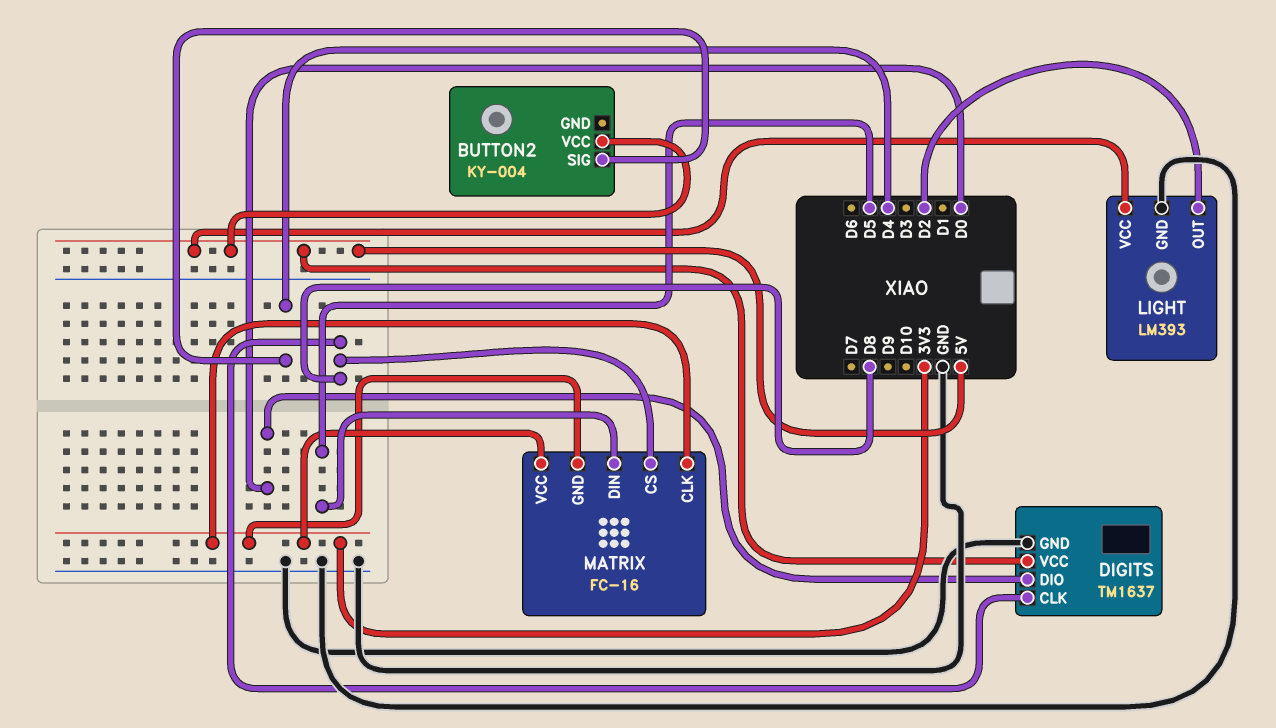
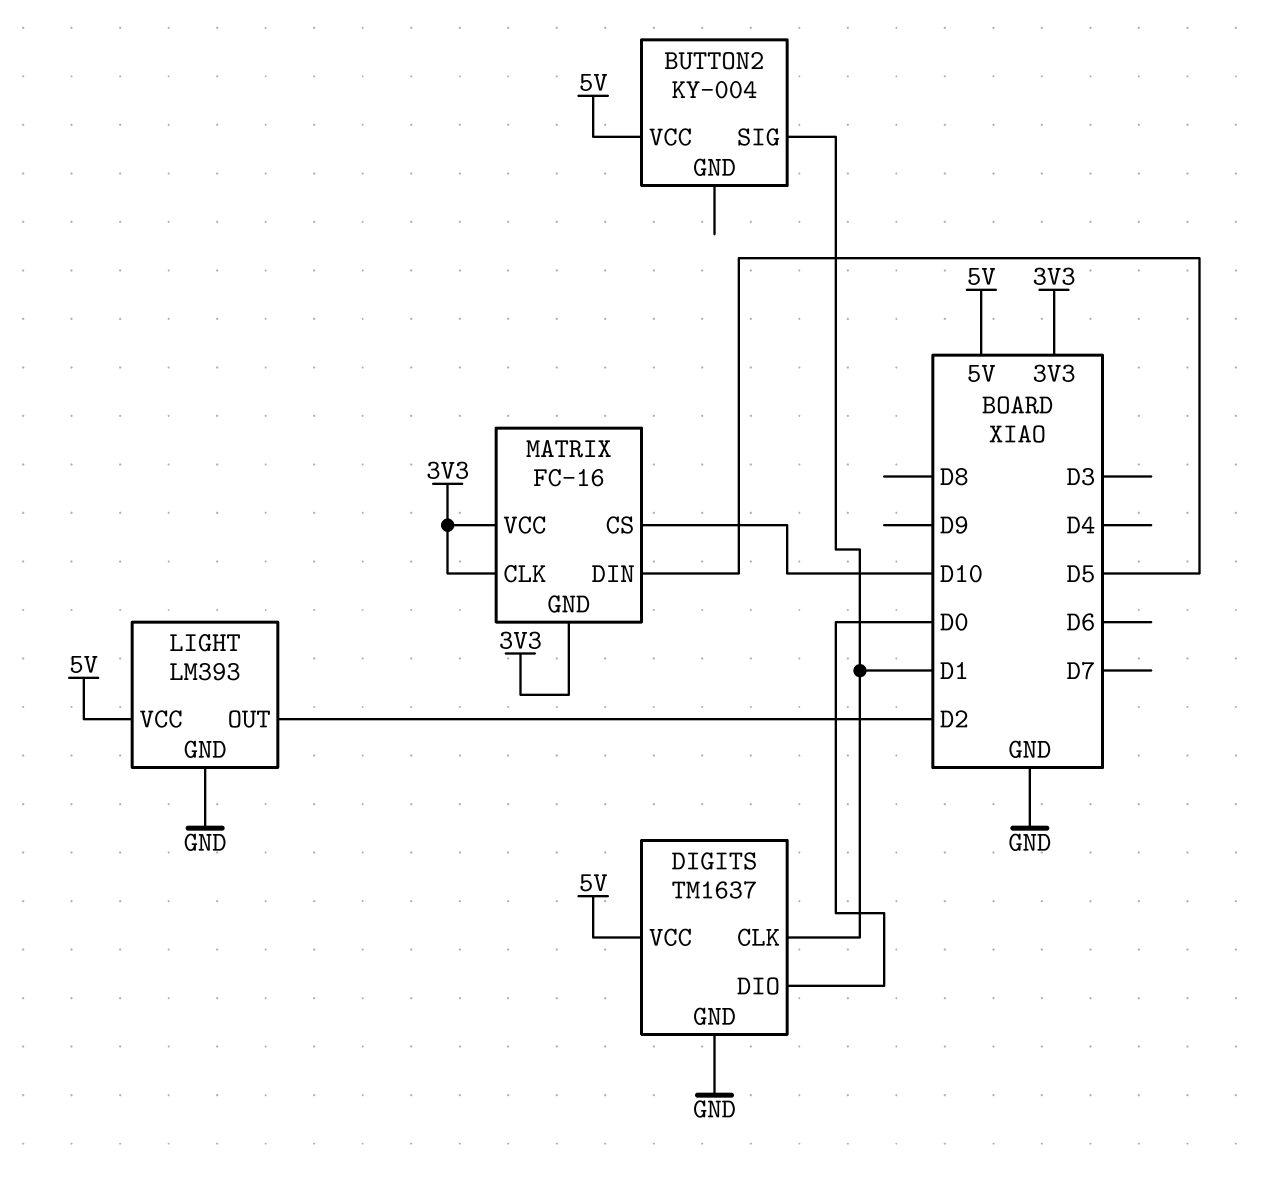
BUTTON2 pin SIG: D4 -> D1
DIGITS pin CLK: D8 -> D1
MATRIX pin CS: D8 -> D10

